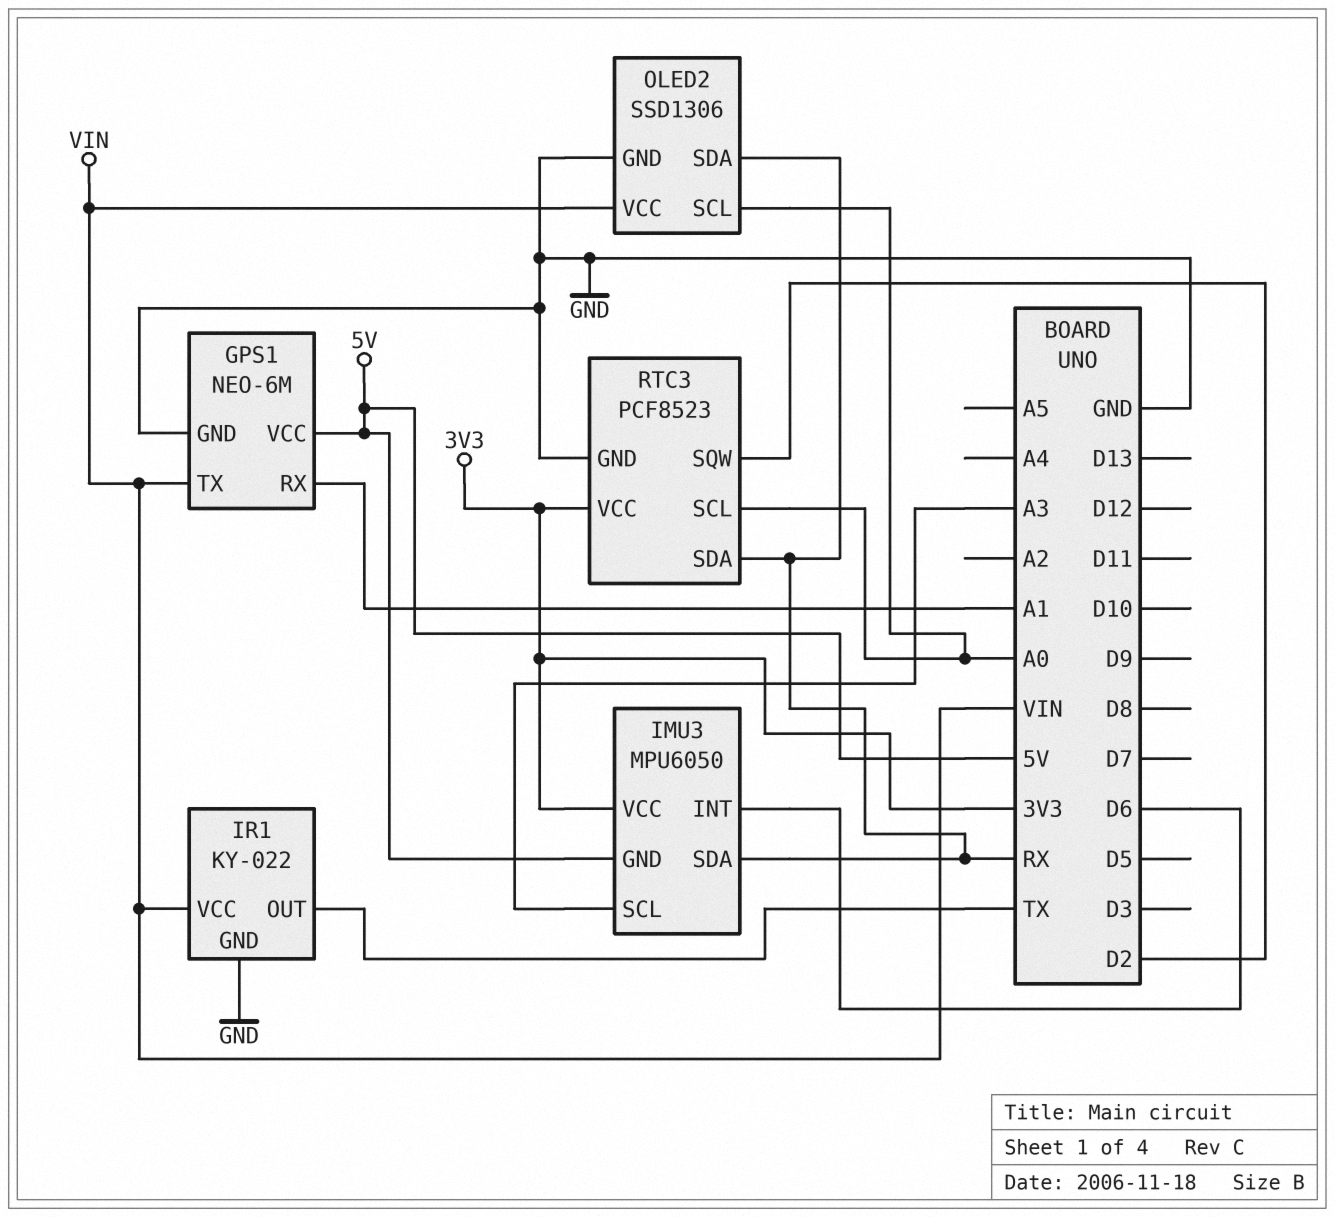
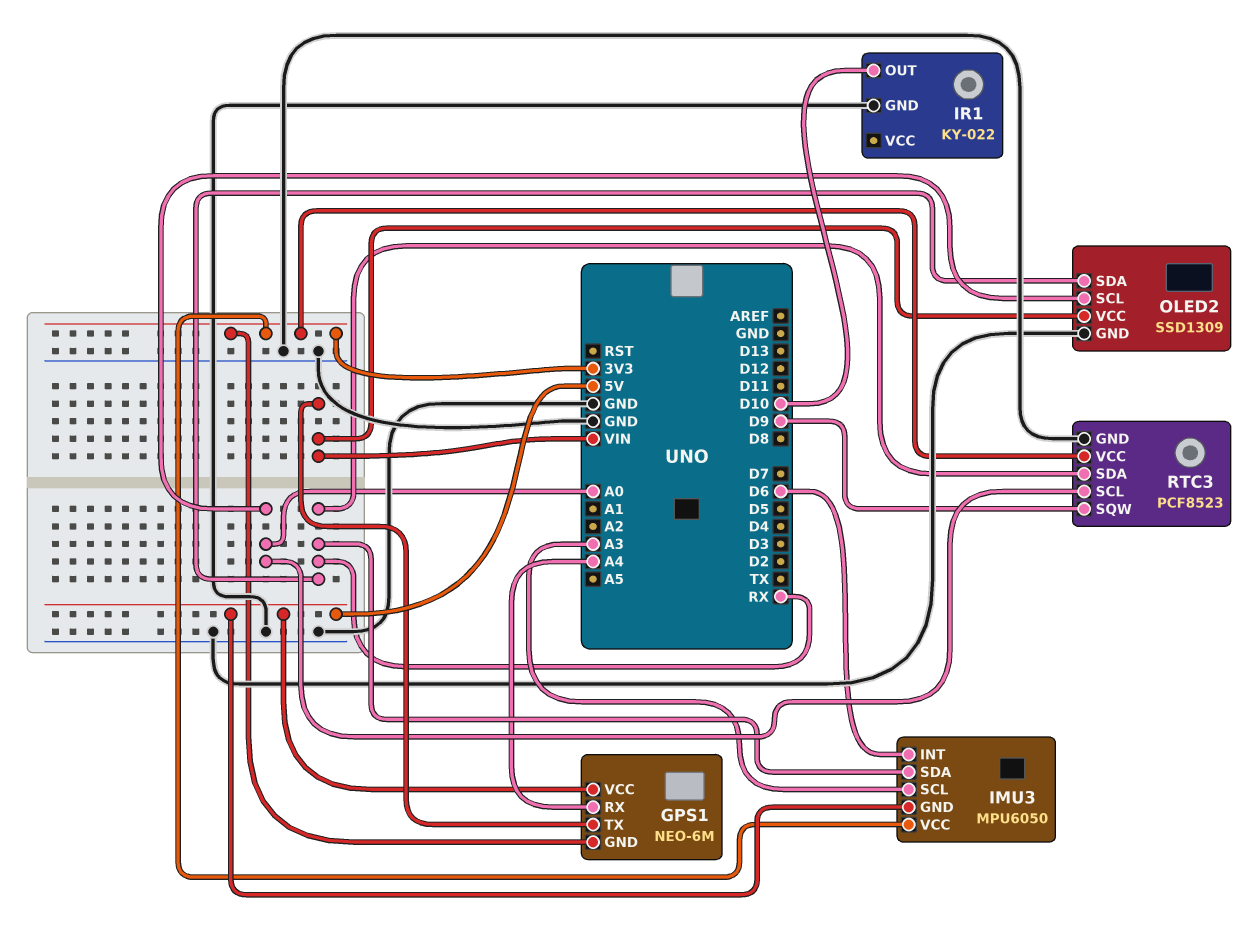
GPS1 pin GND: GND -> 3V3
GPS1 pin RX: A1 -> A4
IR1 pin OUT: TX -> D10
IR1 pin VCC: VIN -> none
OLED2: SSD1306 -> SSD1309
RTC3 pin SQW: D2 -> D9

